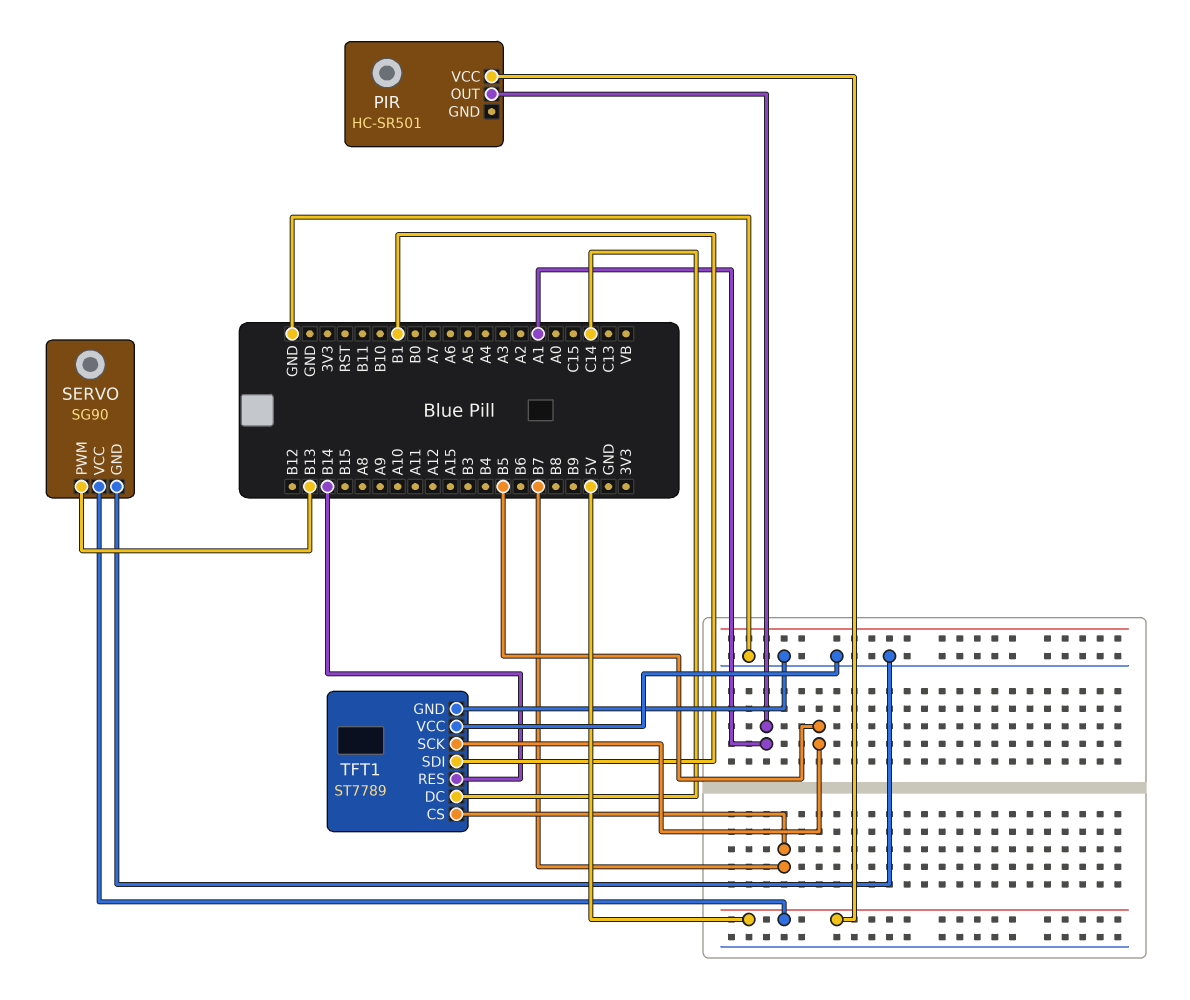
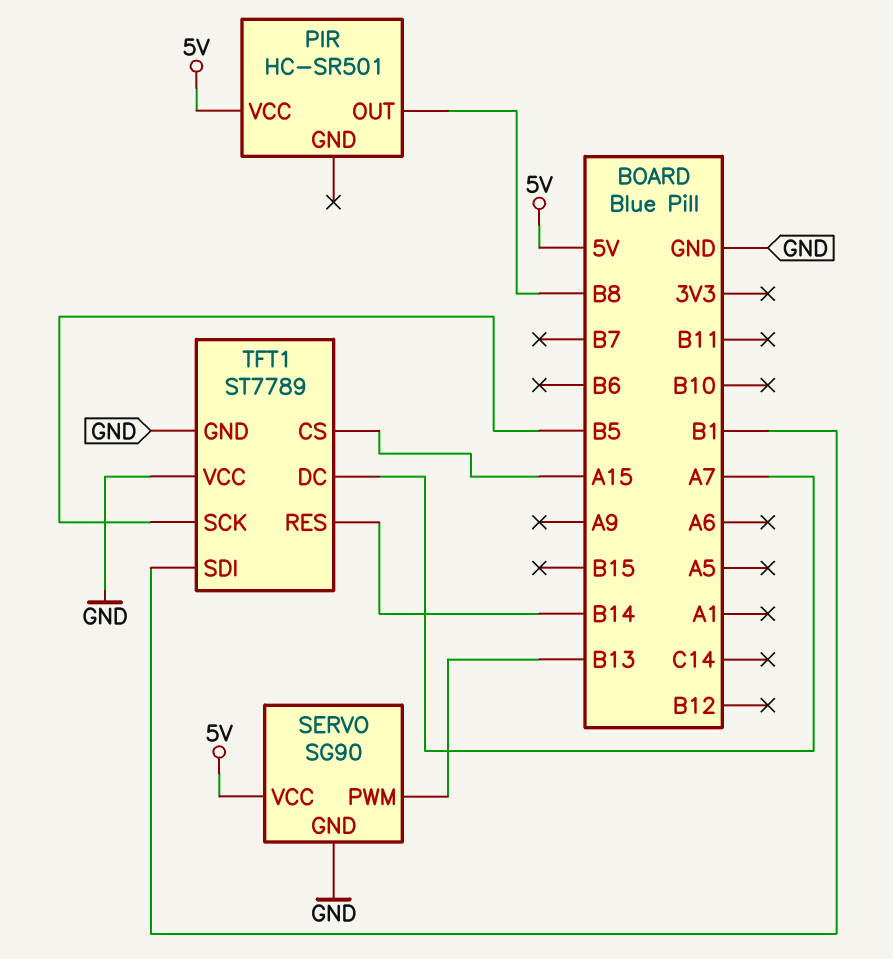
PIR pin OUT: A1 -> B8
TFT1 pin CS: B7 -> A15
TFT1 pin DC: C14 -> A7

